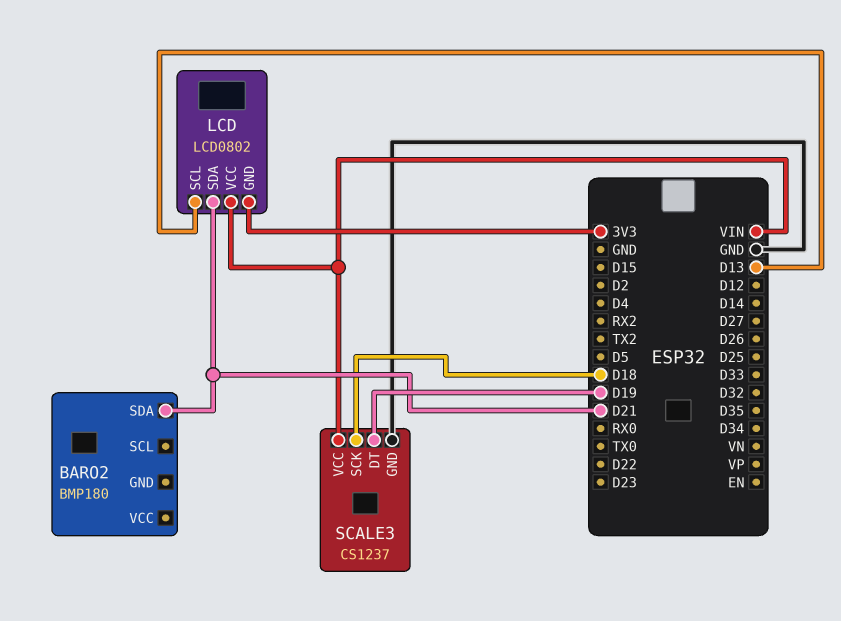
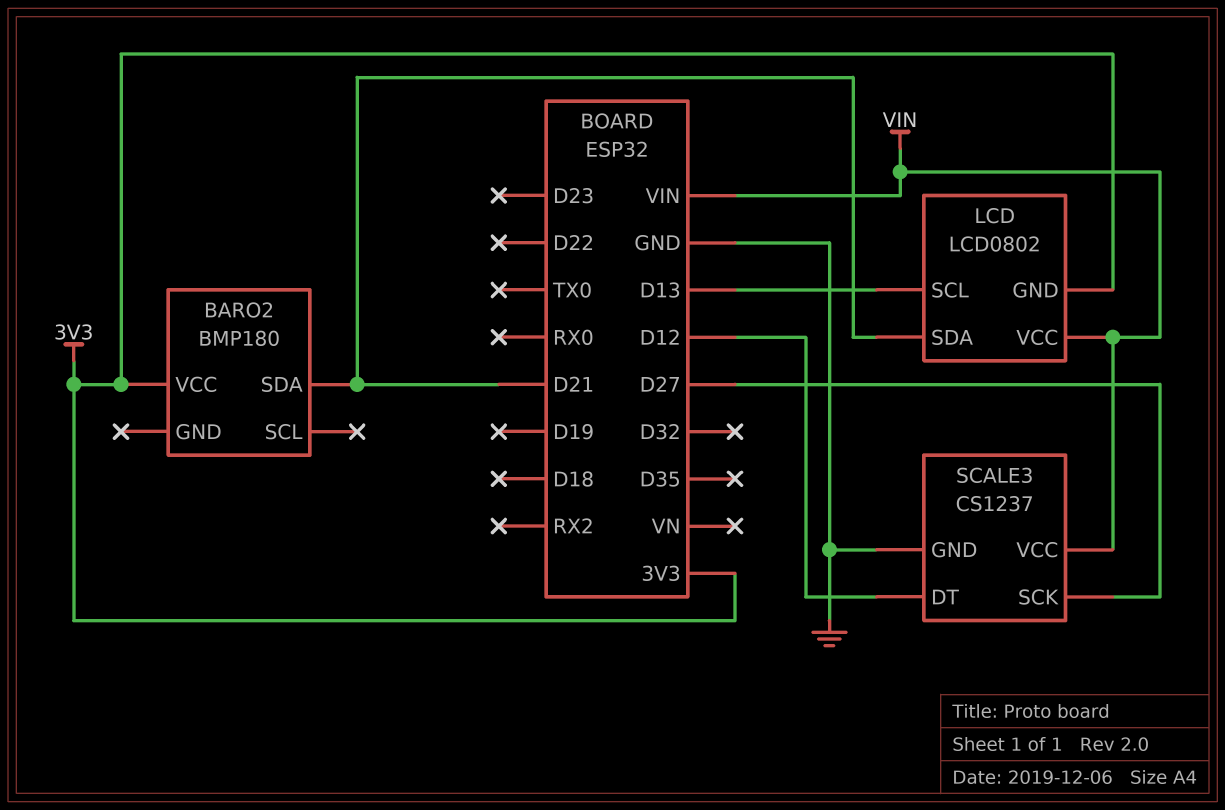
BARO2 pin VCC: none -> 3V3
SCALE3 pin DT: D19 -> D12
SCALE3 pin SCK: D18 -> D27

